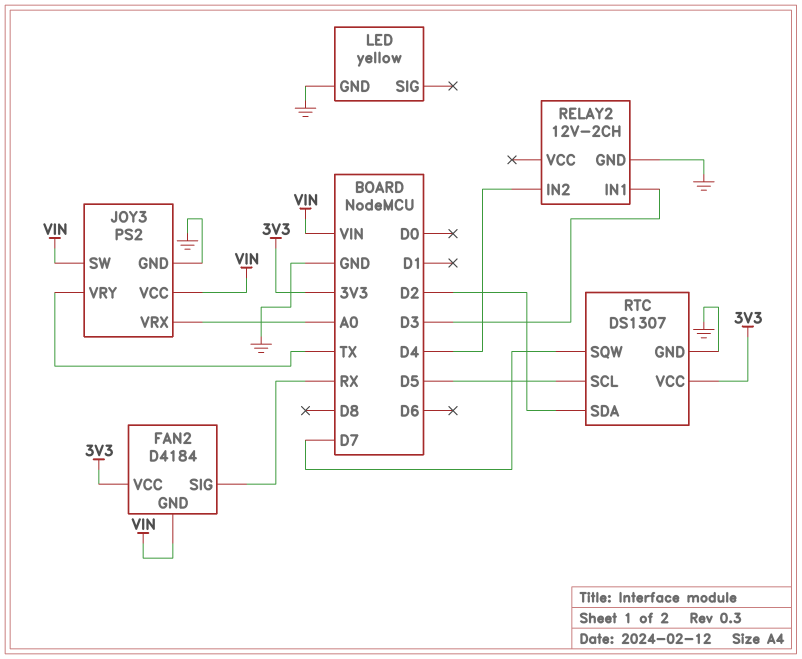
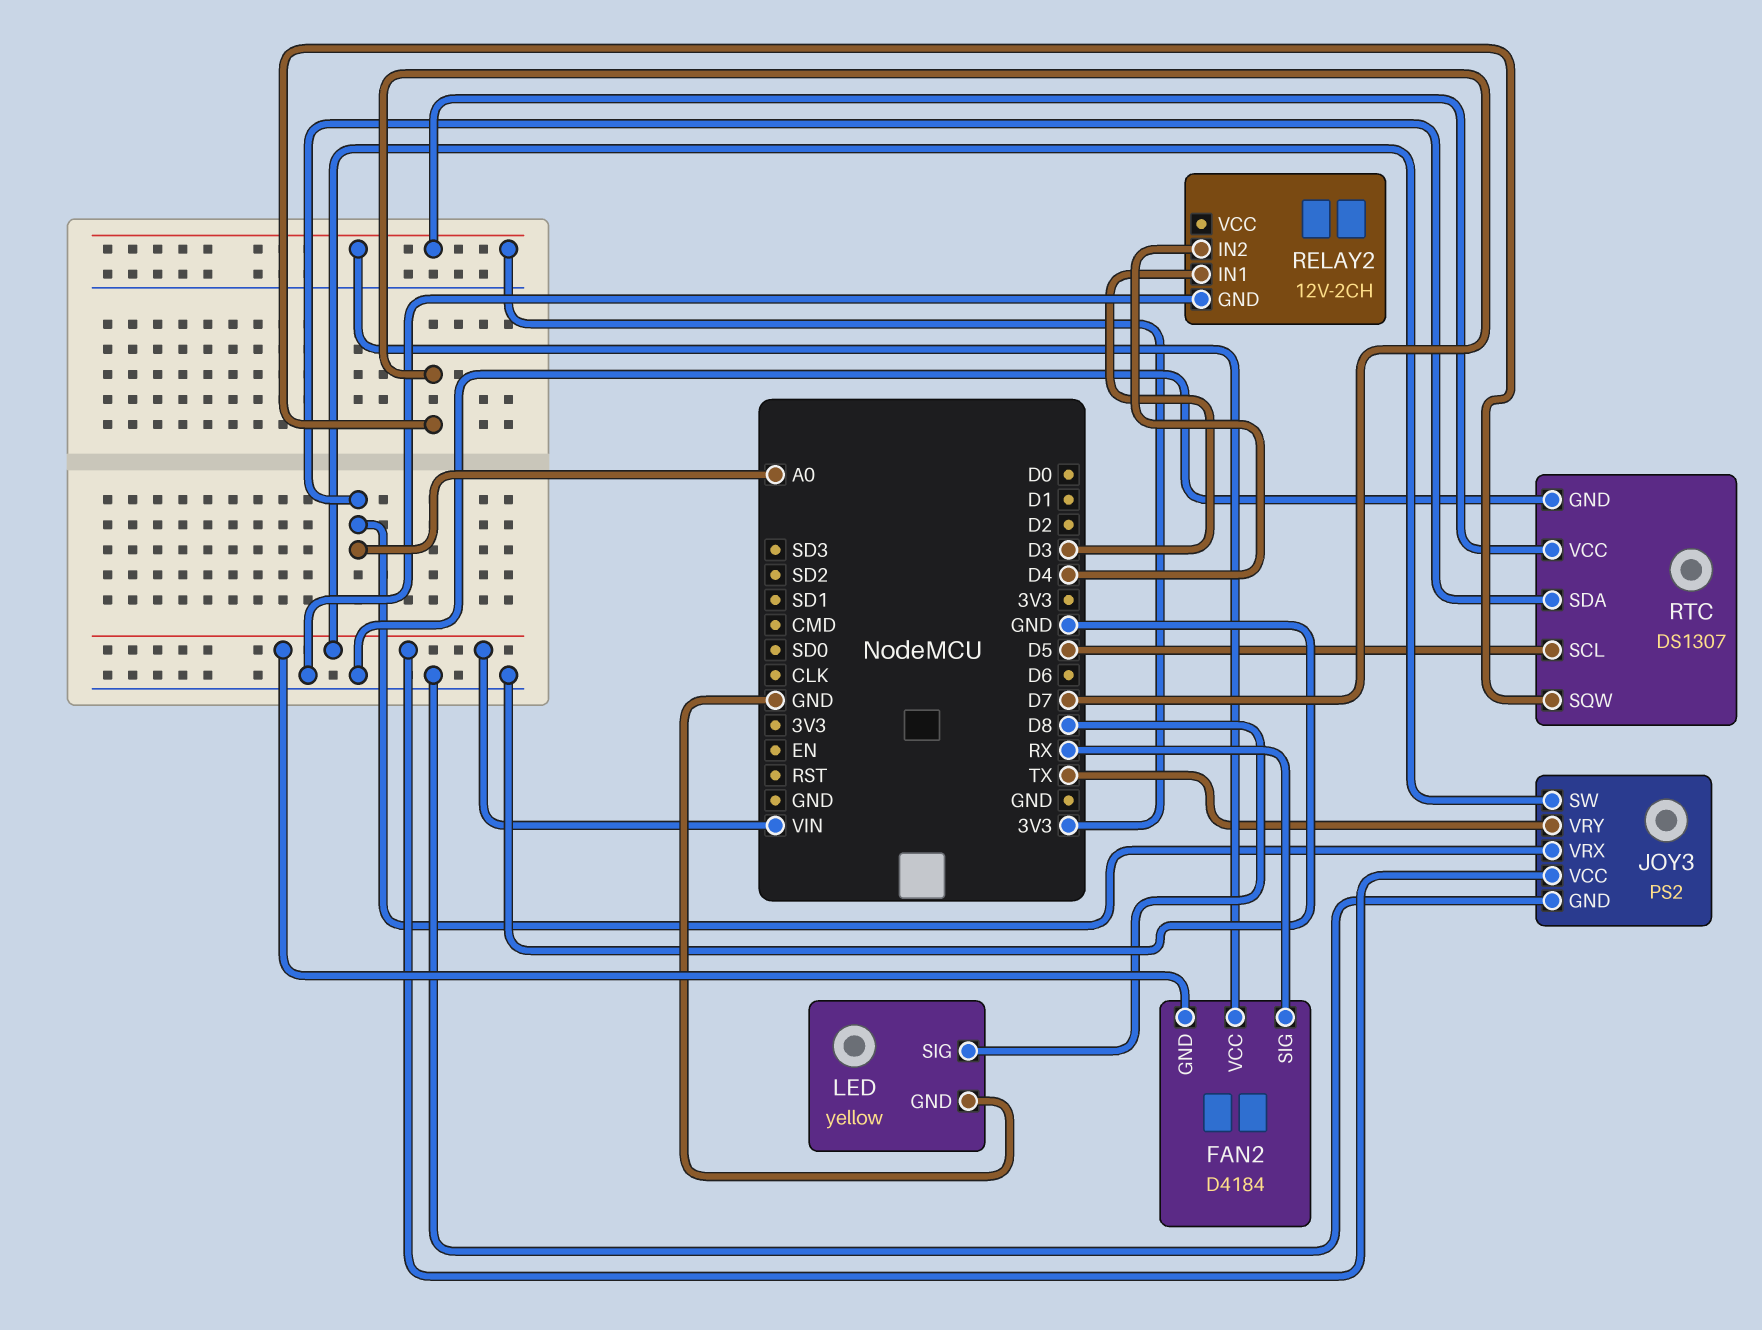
LED pin SIG: none -> D8
RTC pin SDA: D2 -> A0

